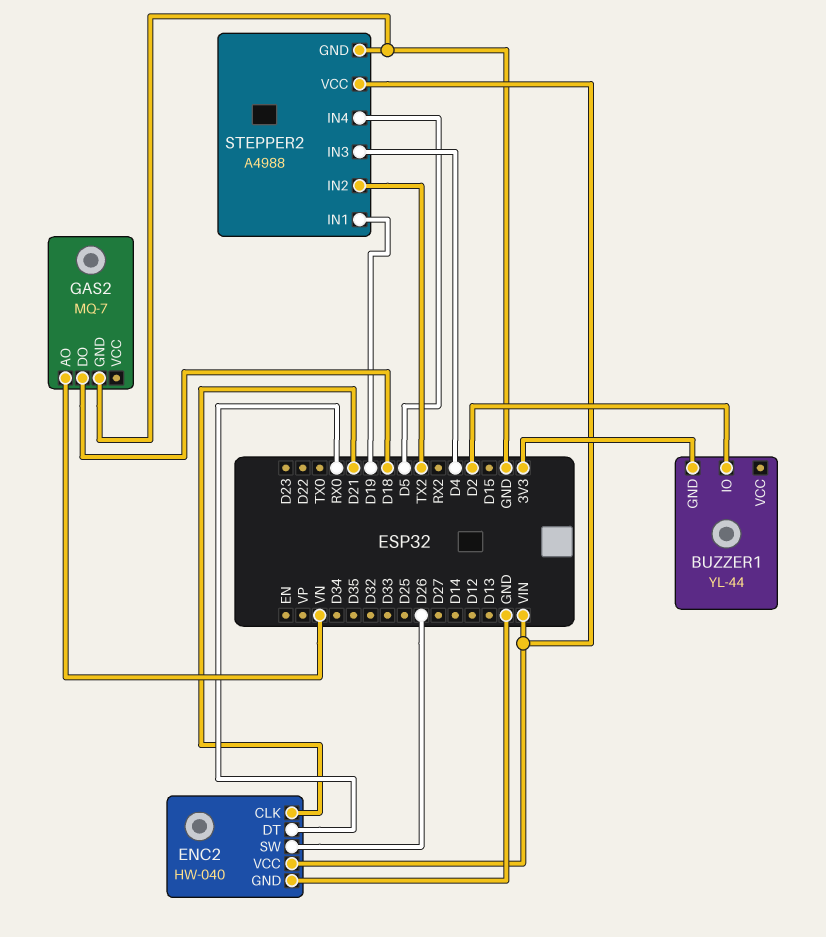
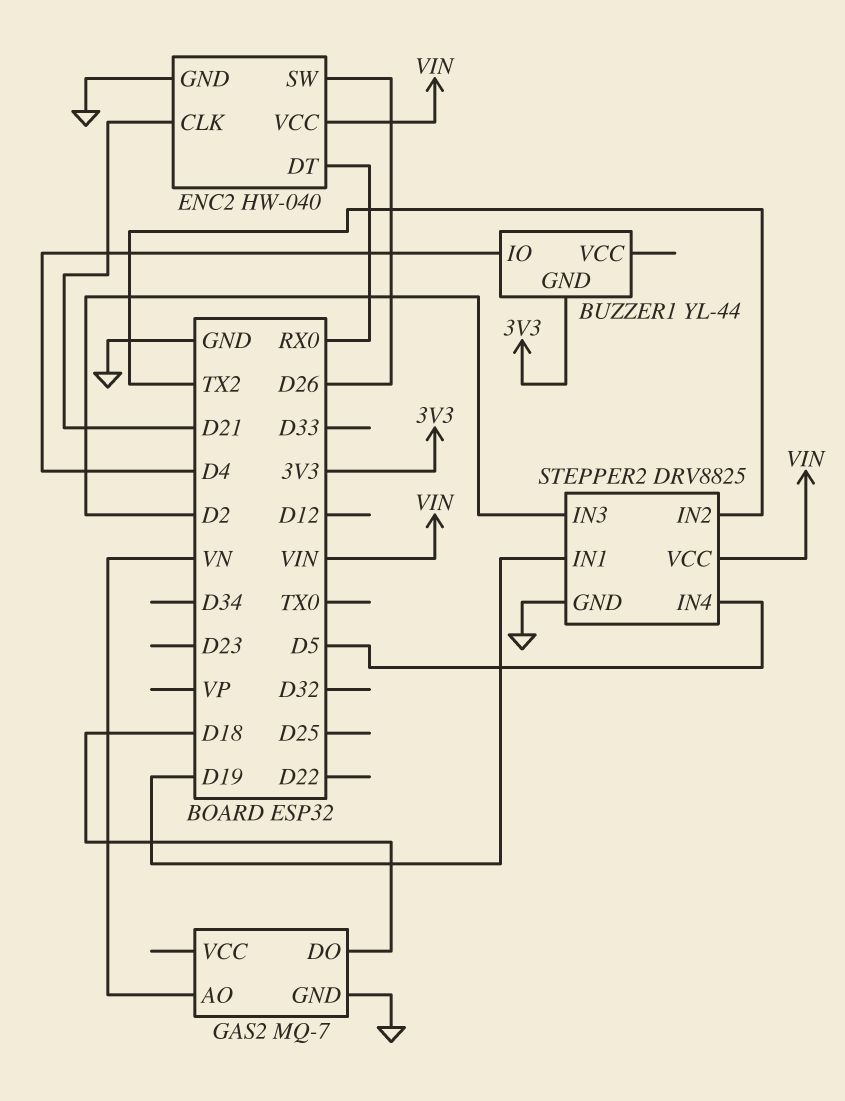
BUZZER1 pin IO: D2 -> D4
STEPPER2: A4988 -> DRV8825
STEPPER2 pin IN3: D4 -> D2

